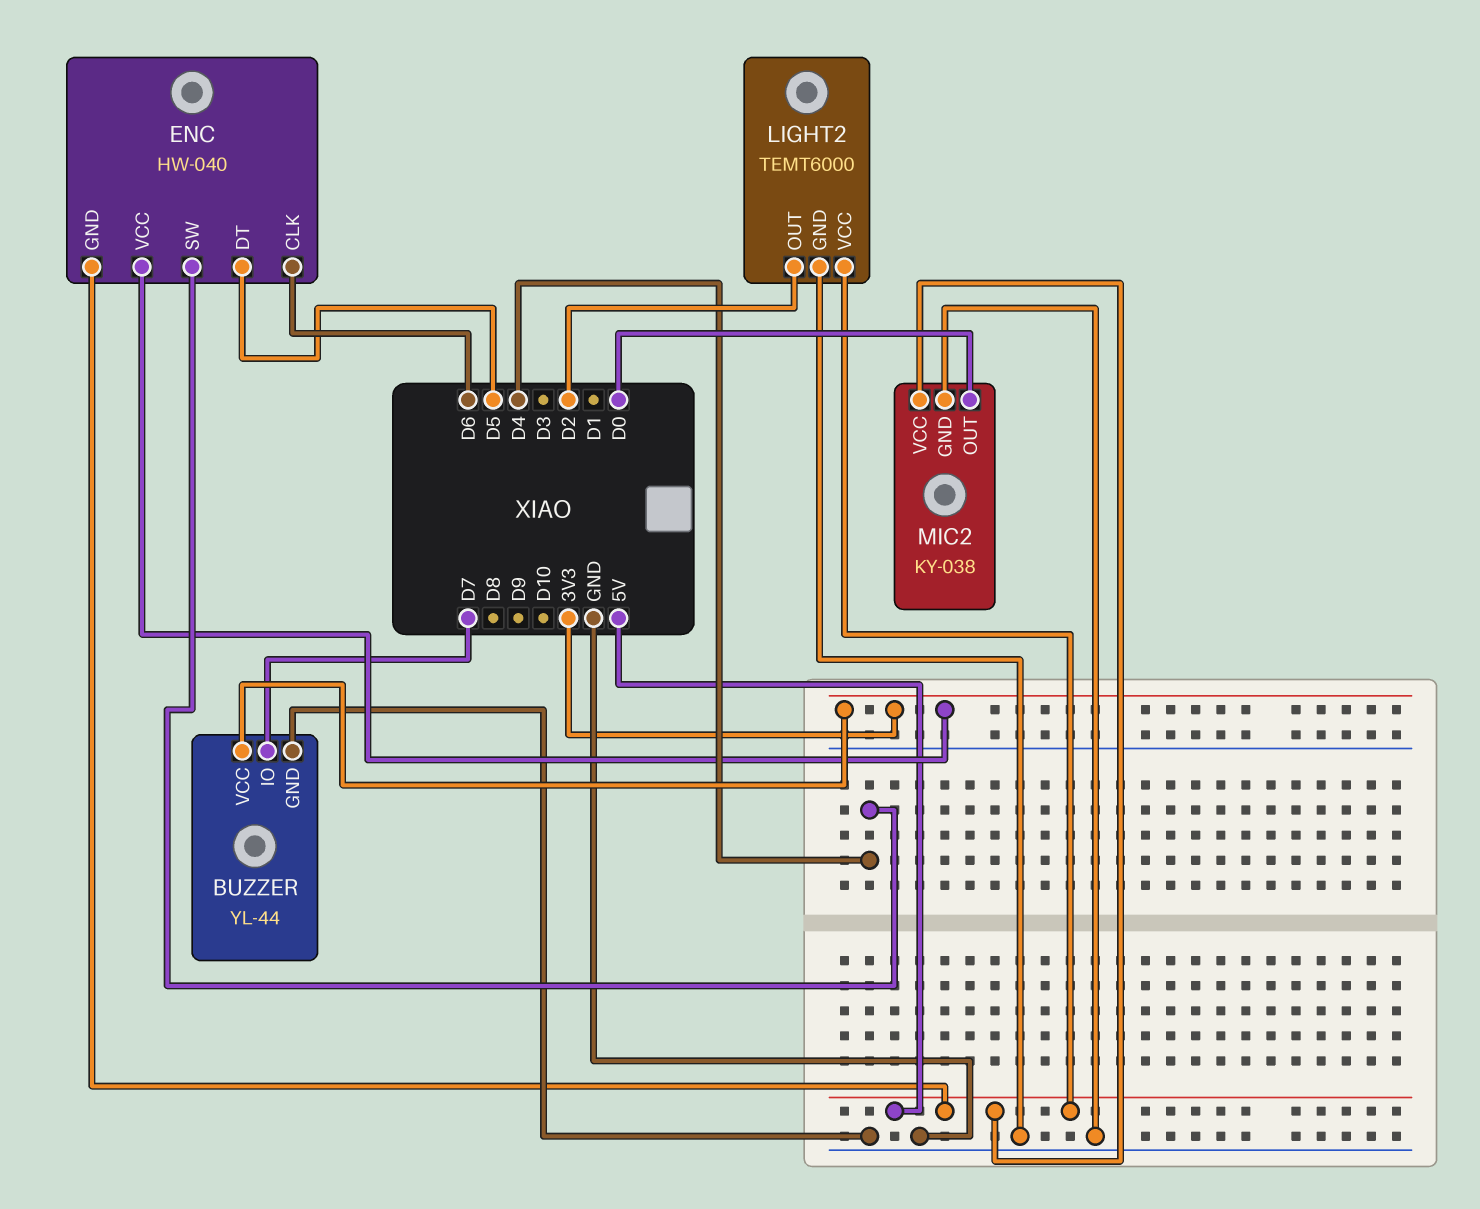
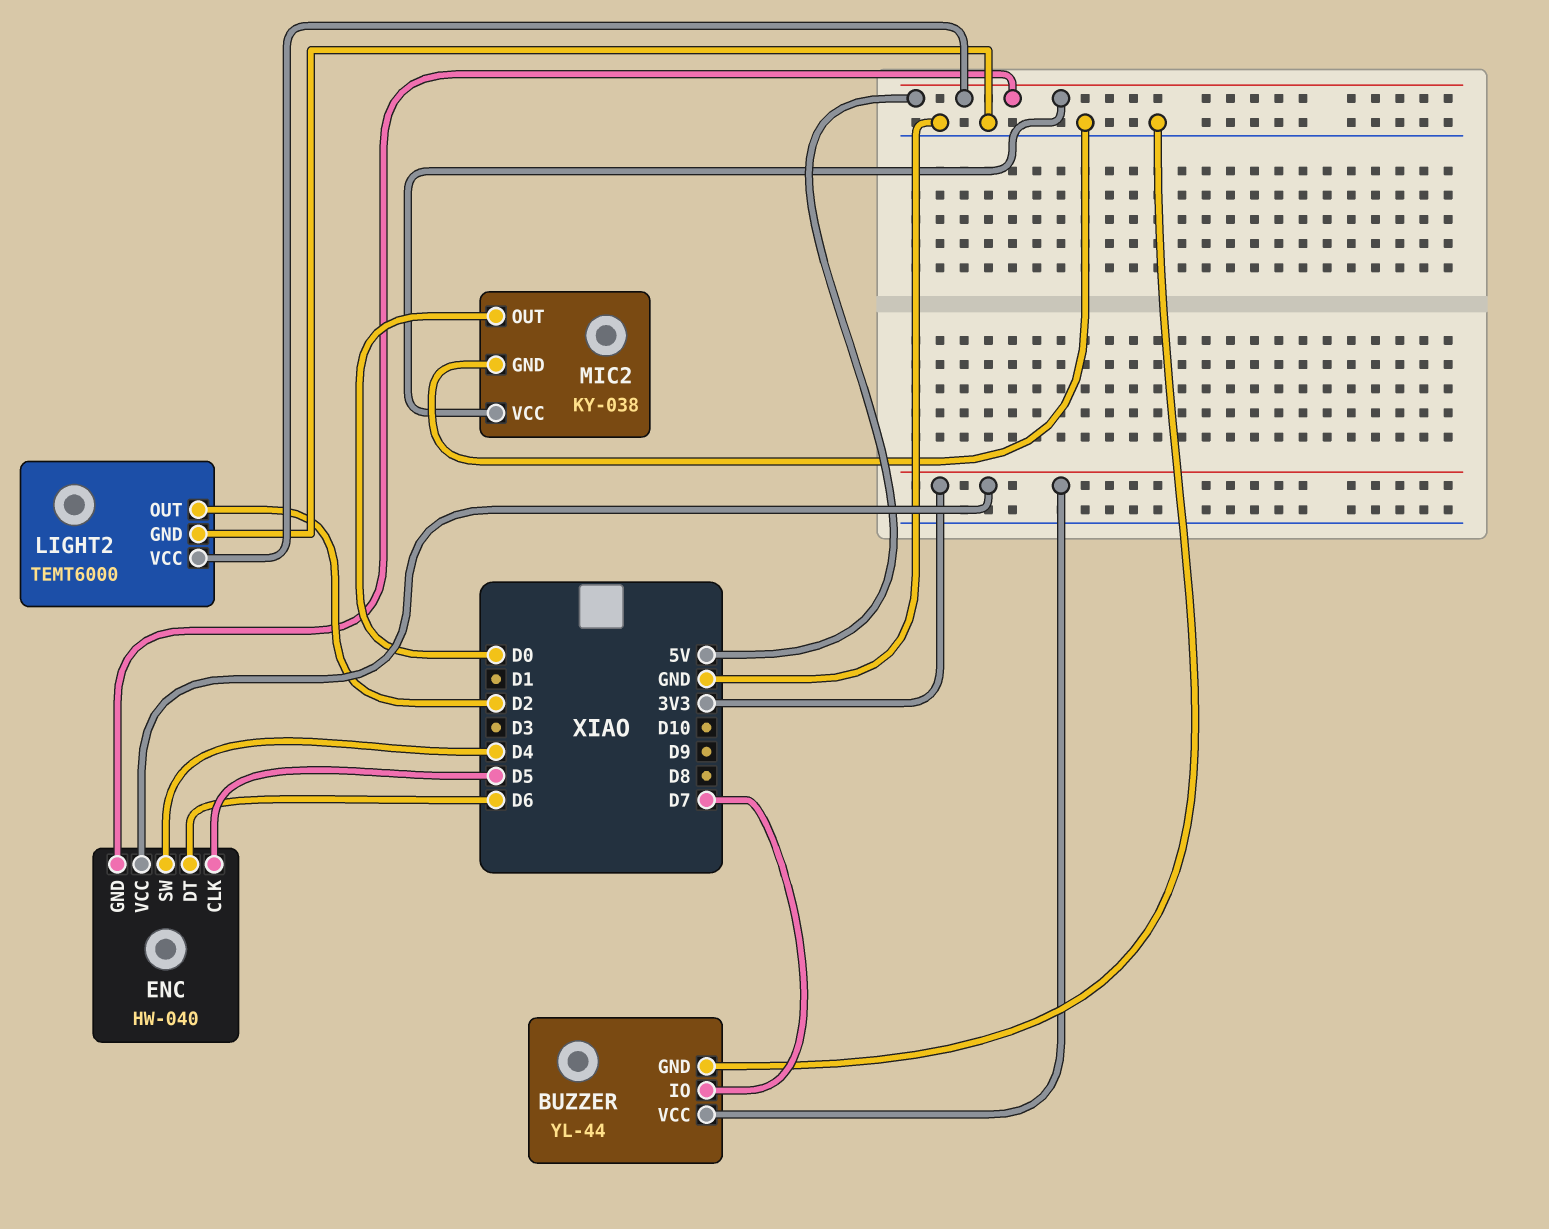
ENC pin CLK: D6 -> D5
ENC pin DT: D5 -> D6

